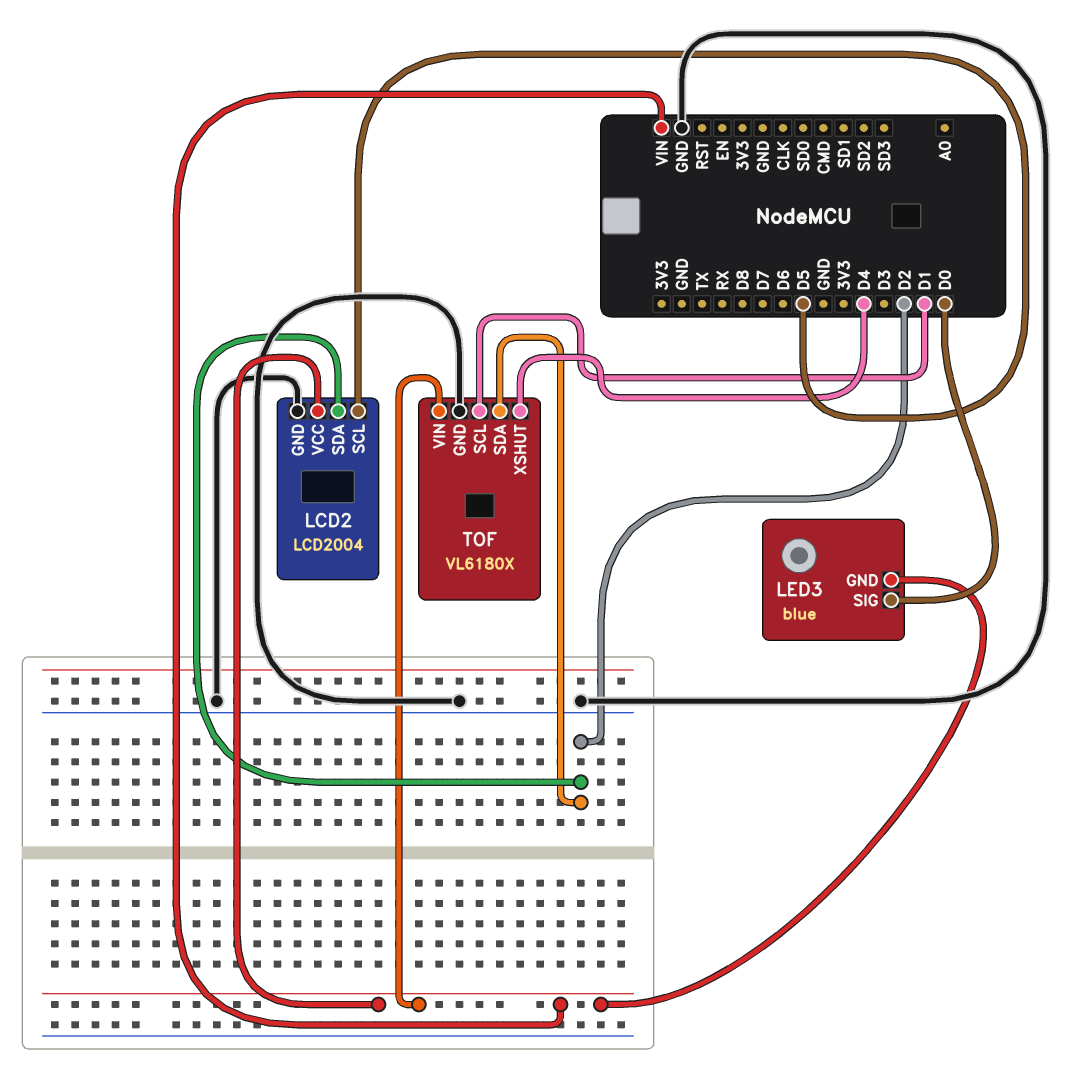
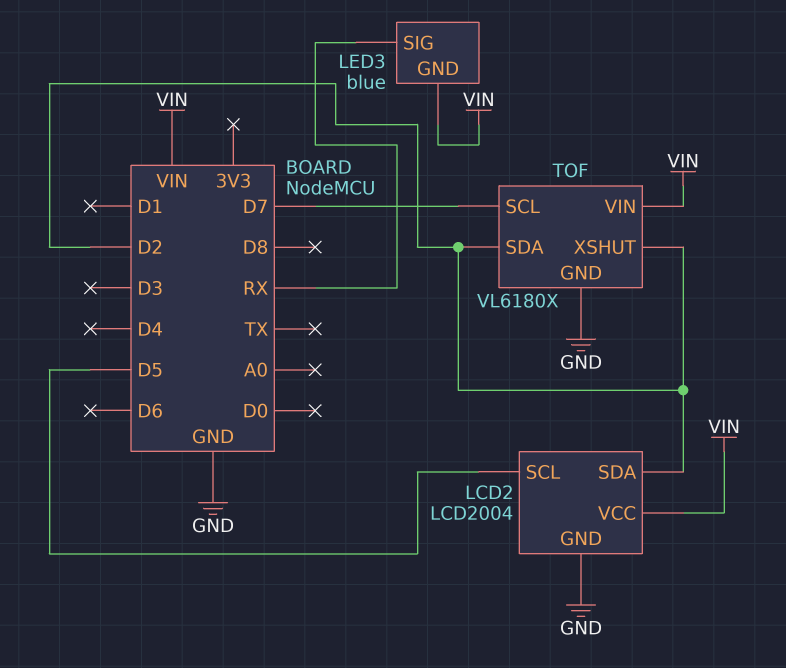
LED3 pin SIG: D0 -> RX
TOF pin SCL: D1 -> D7
TOF pin XSHUT: D4 -> D2

